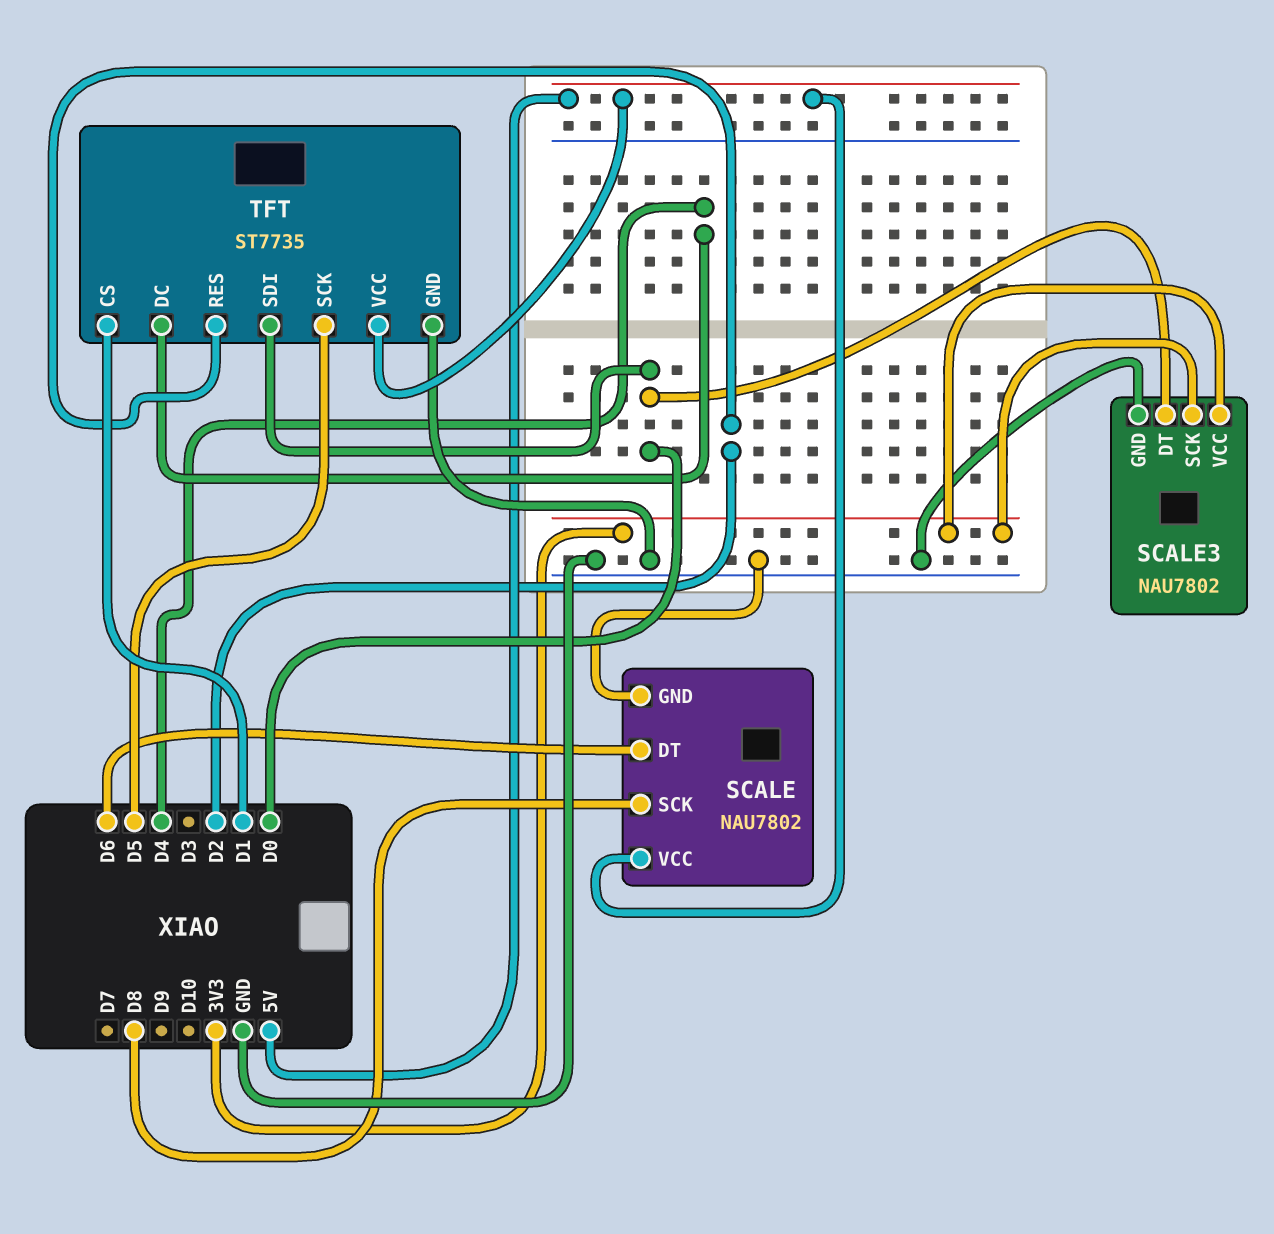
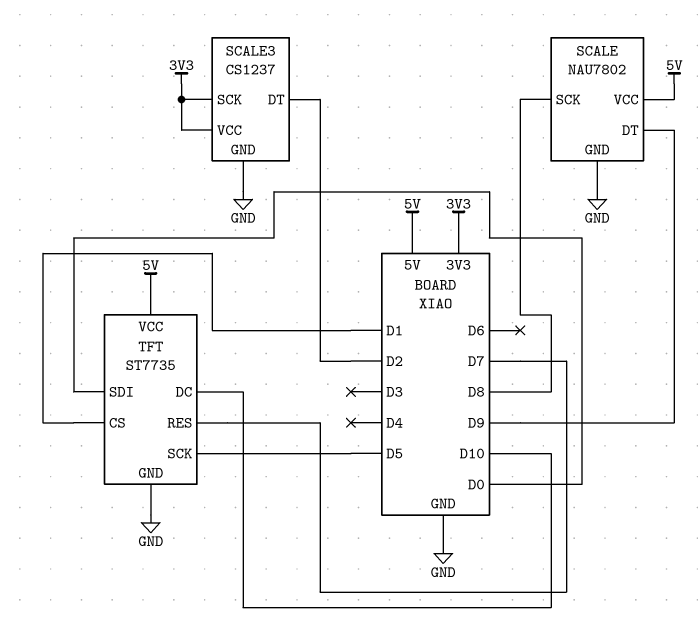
SCALE pin DT: D6 -> D9
SCALE3: NAU7802 -> CS1237
SCALE3 pin DT: D0 -> D2
TFT pin DC: D4 -> D10
TFT pin RES: D2 -> D7

